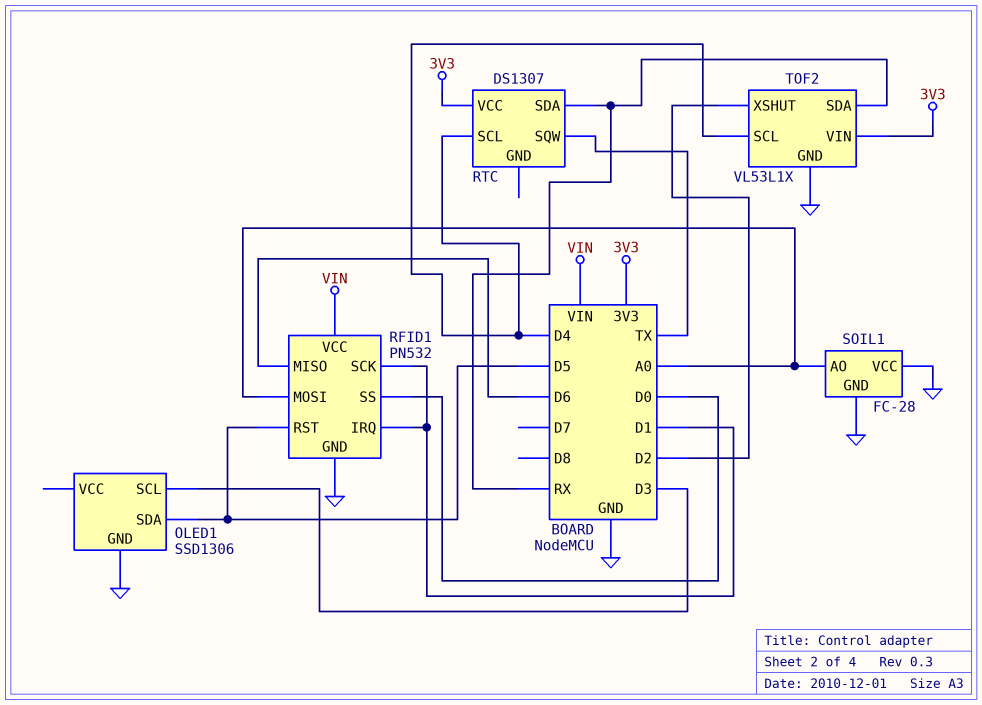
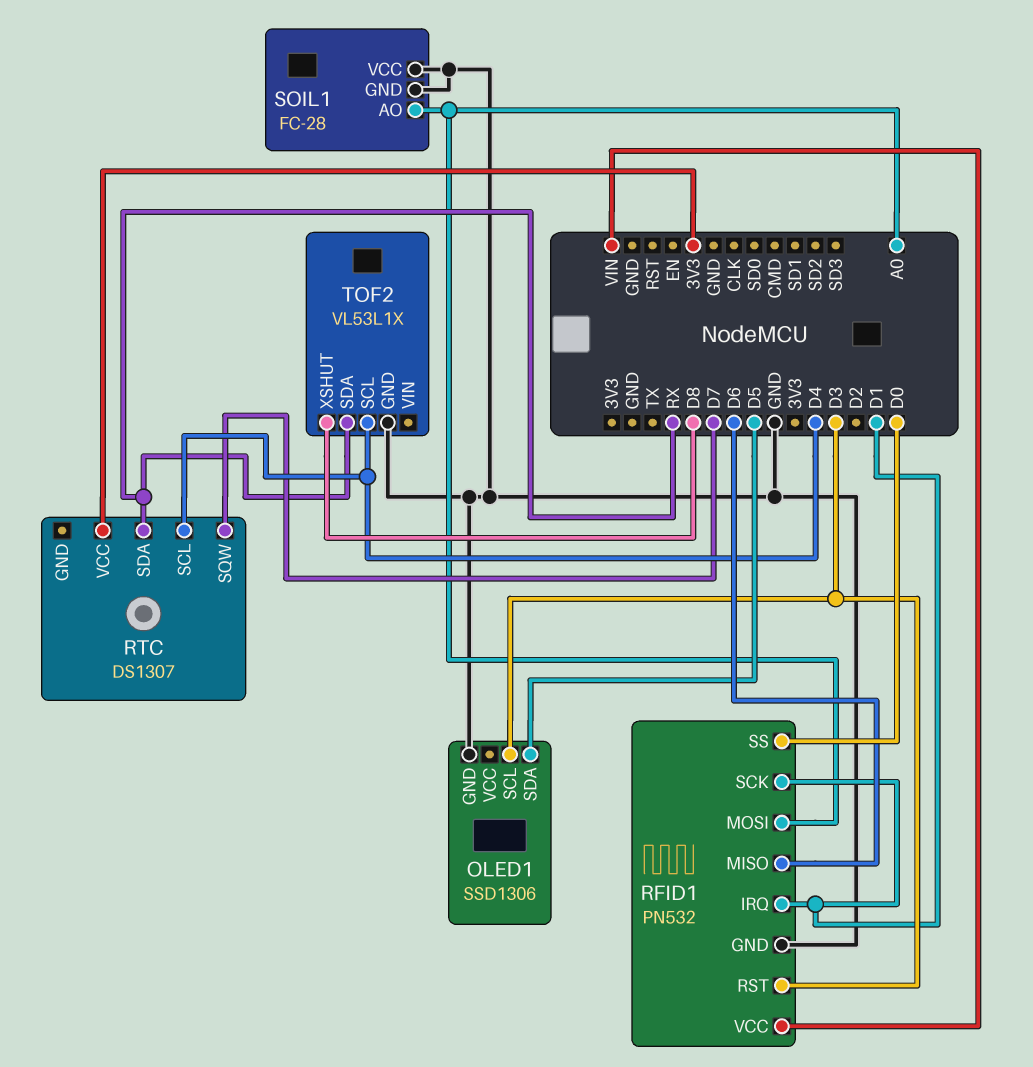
RFID1 pin RST: D5 -> D3
RTC pin SQW: TX -> D7
TOF2 pin VIN: 3V3 -> none
TOF2 pin XSHUT: D2 -> D8

